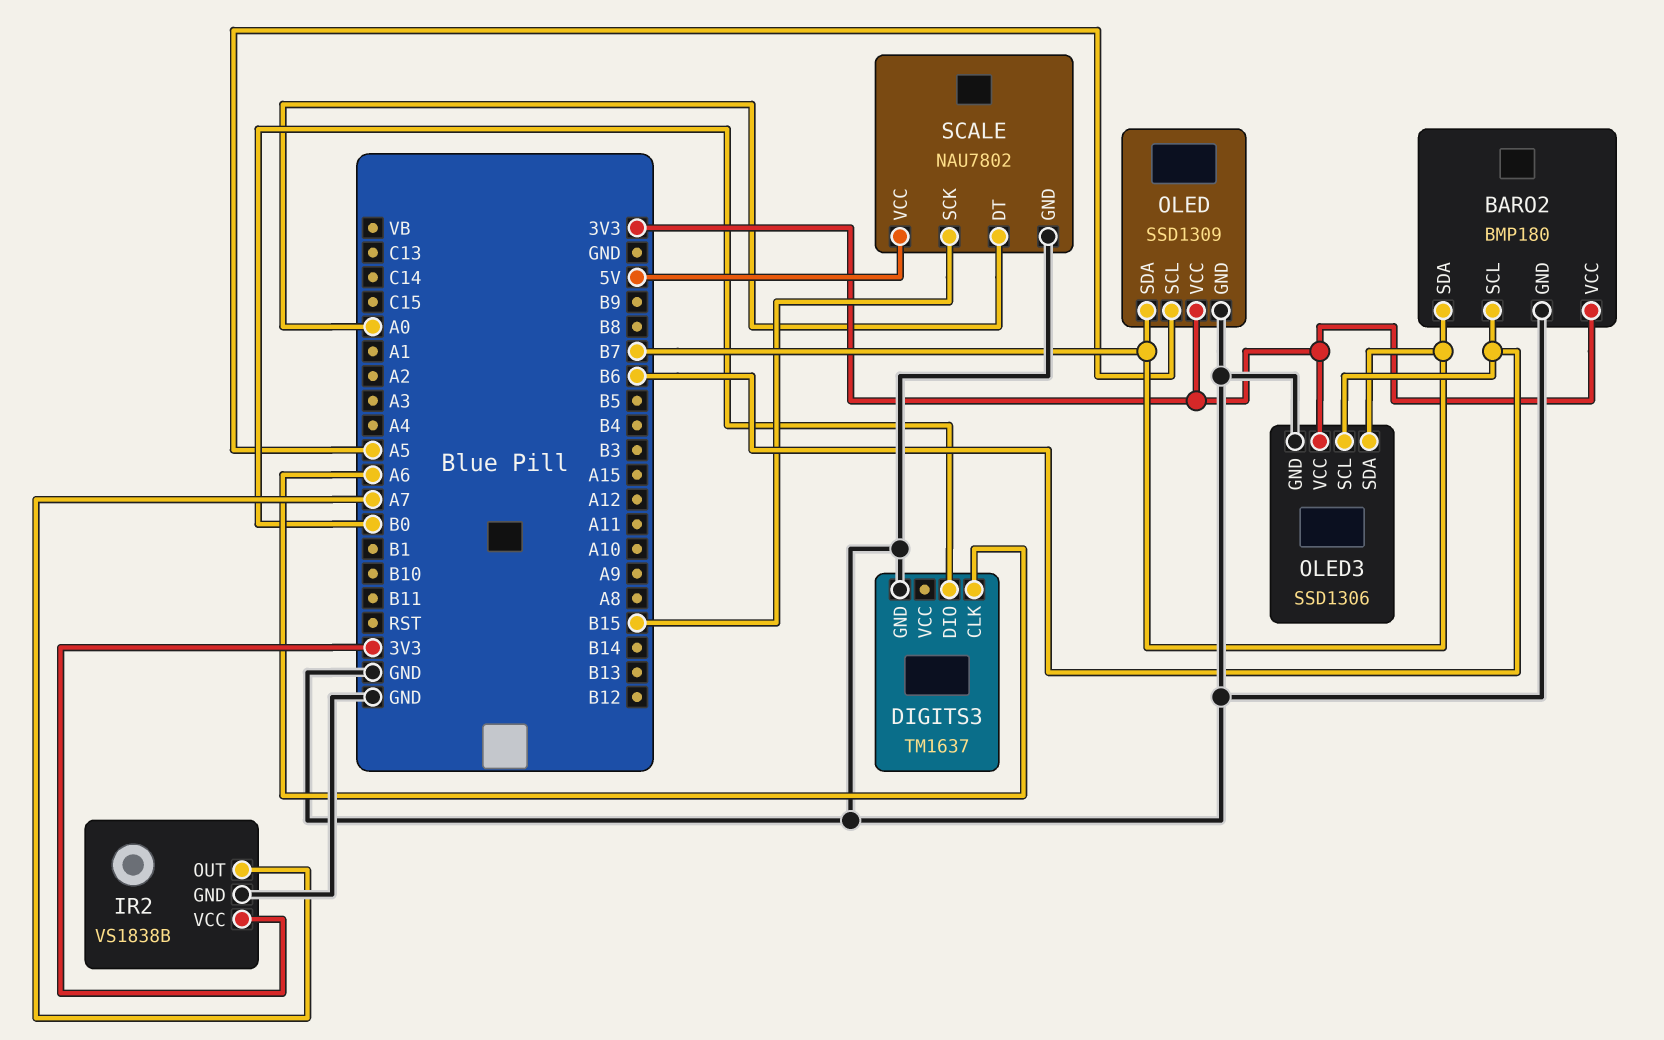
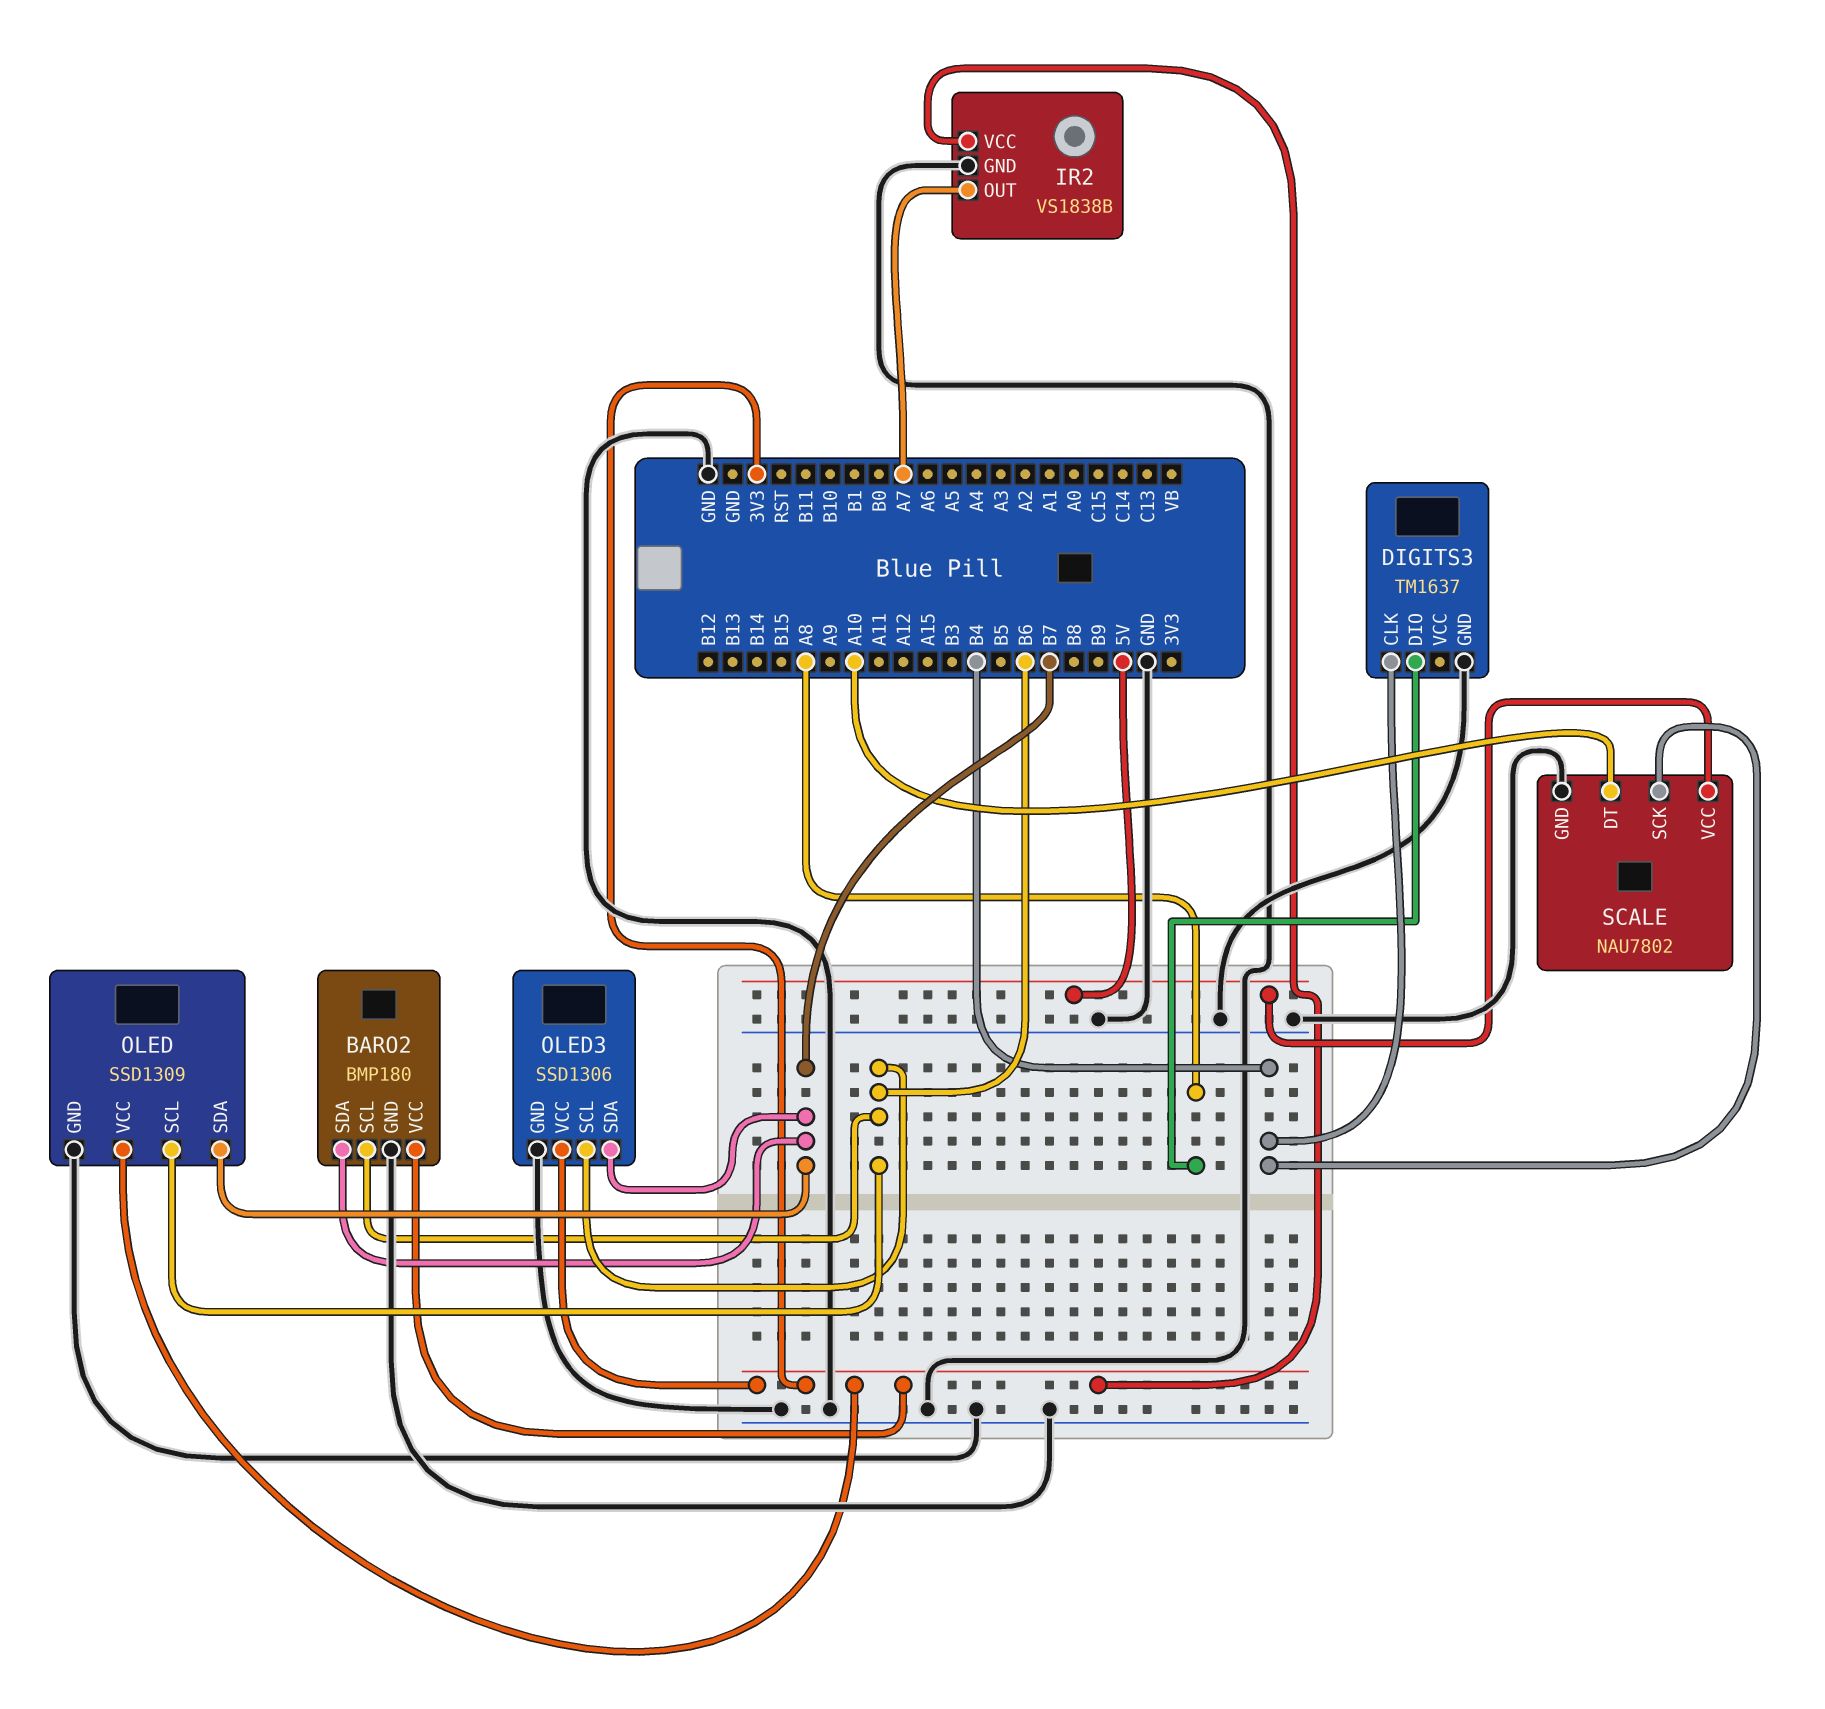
DIGITS3 pin CLK: A6 -> B4
DIGITS3 pin DIO: B0 -> A8
OLED pin SCL: A5 -> B6
SCALE pin DT: A0 -> A10
SCALE pin SCK: B15 -> B4

